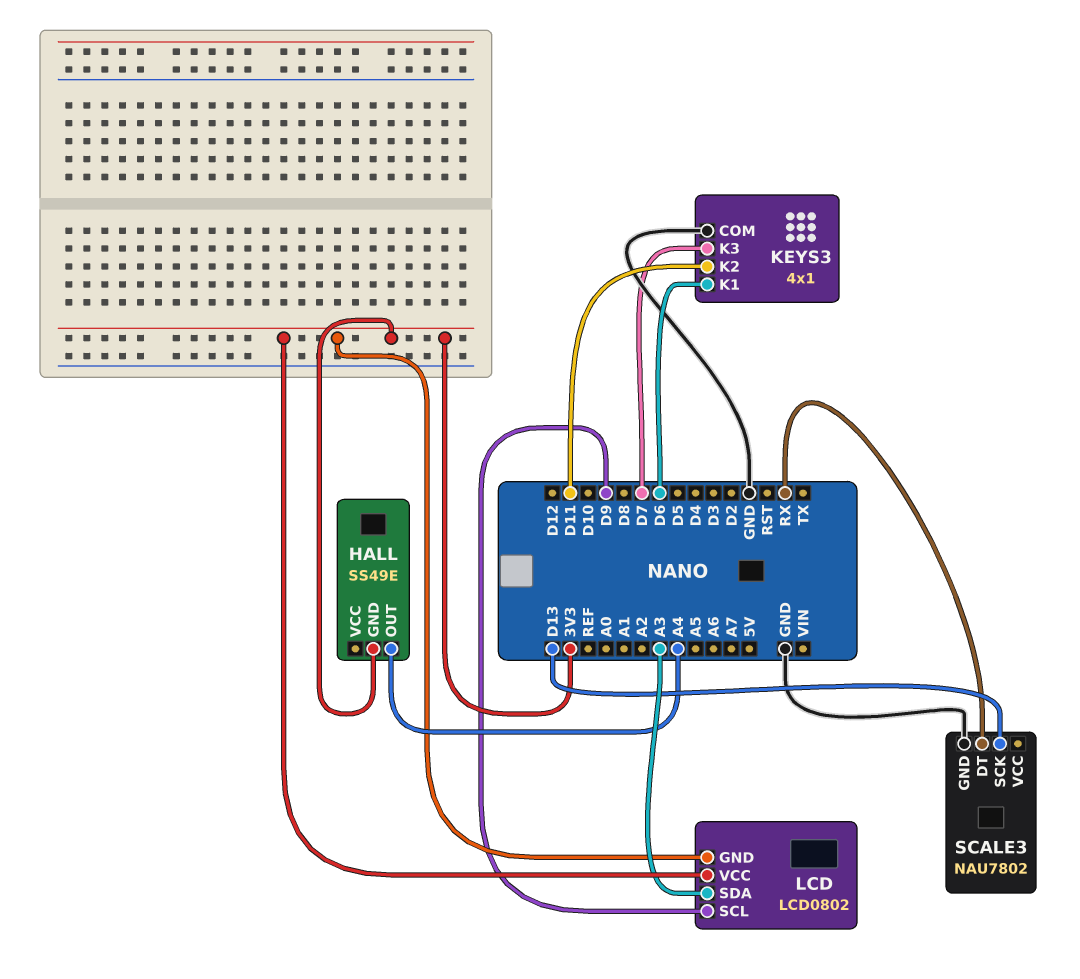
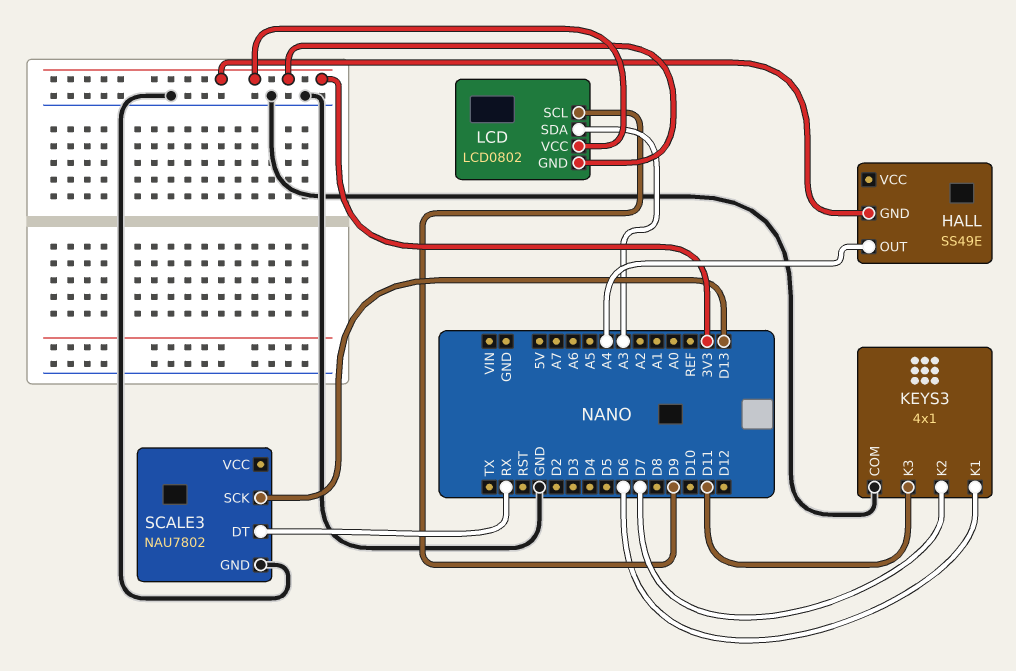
KEYS3 pin K2: D11 -> D7
KEYS3 pin K3: D7 -> D11

